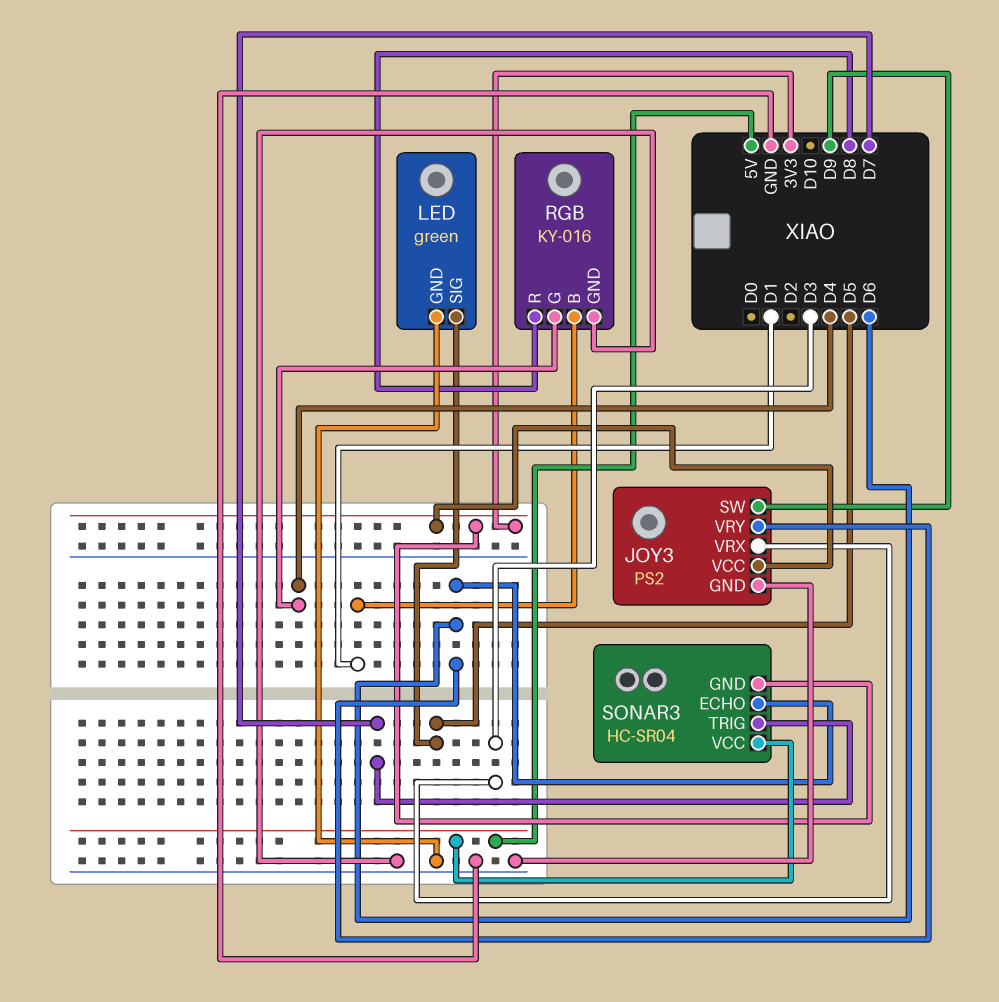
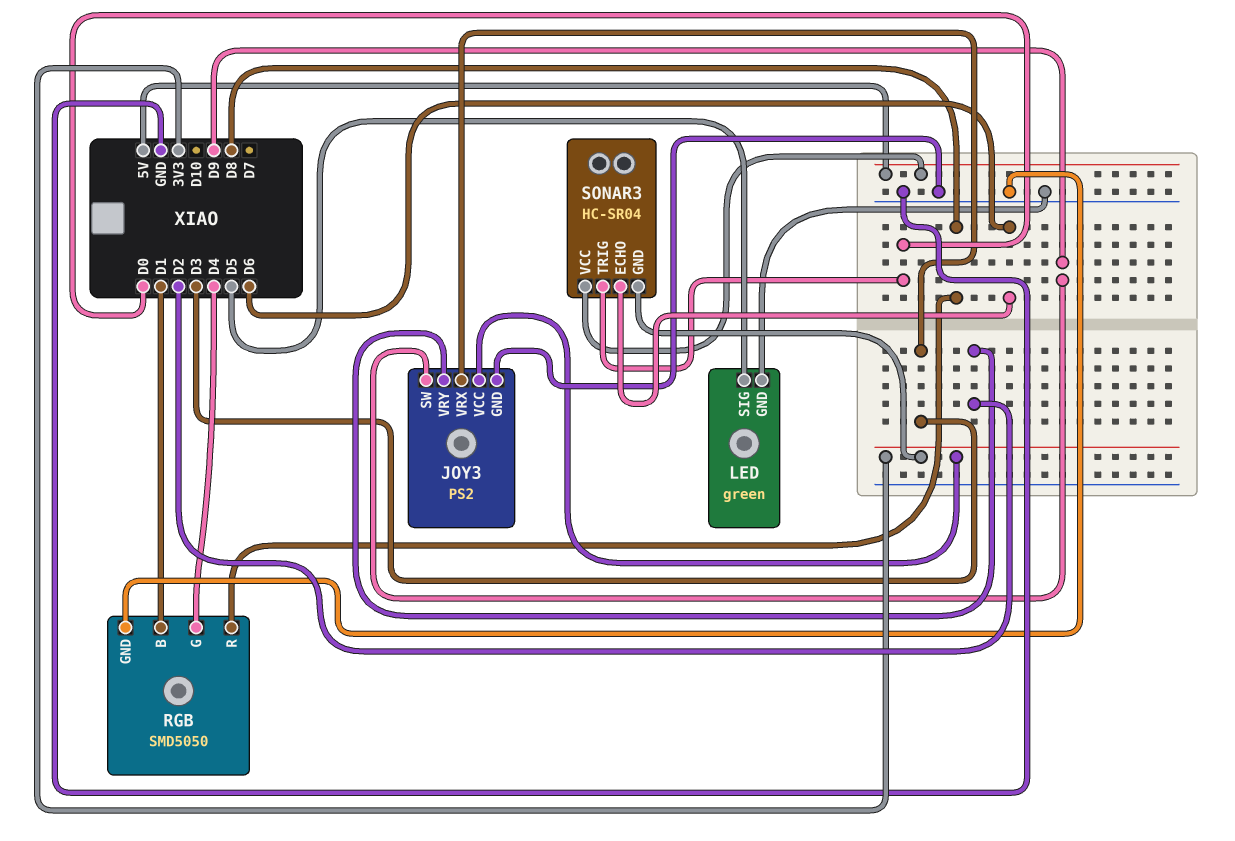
JOY3 pin VRY: D6 -> D2
RGB: KY-016 -> SMD5050
SONAR3 pin TRIG: D7 -> D0

